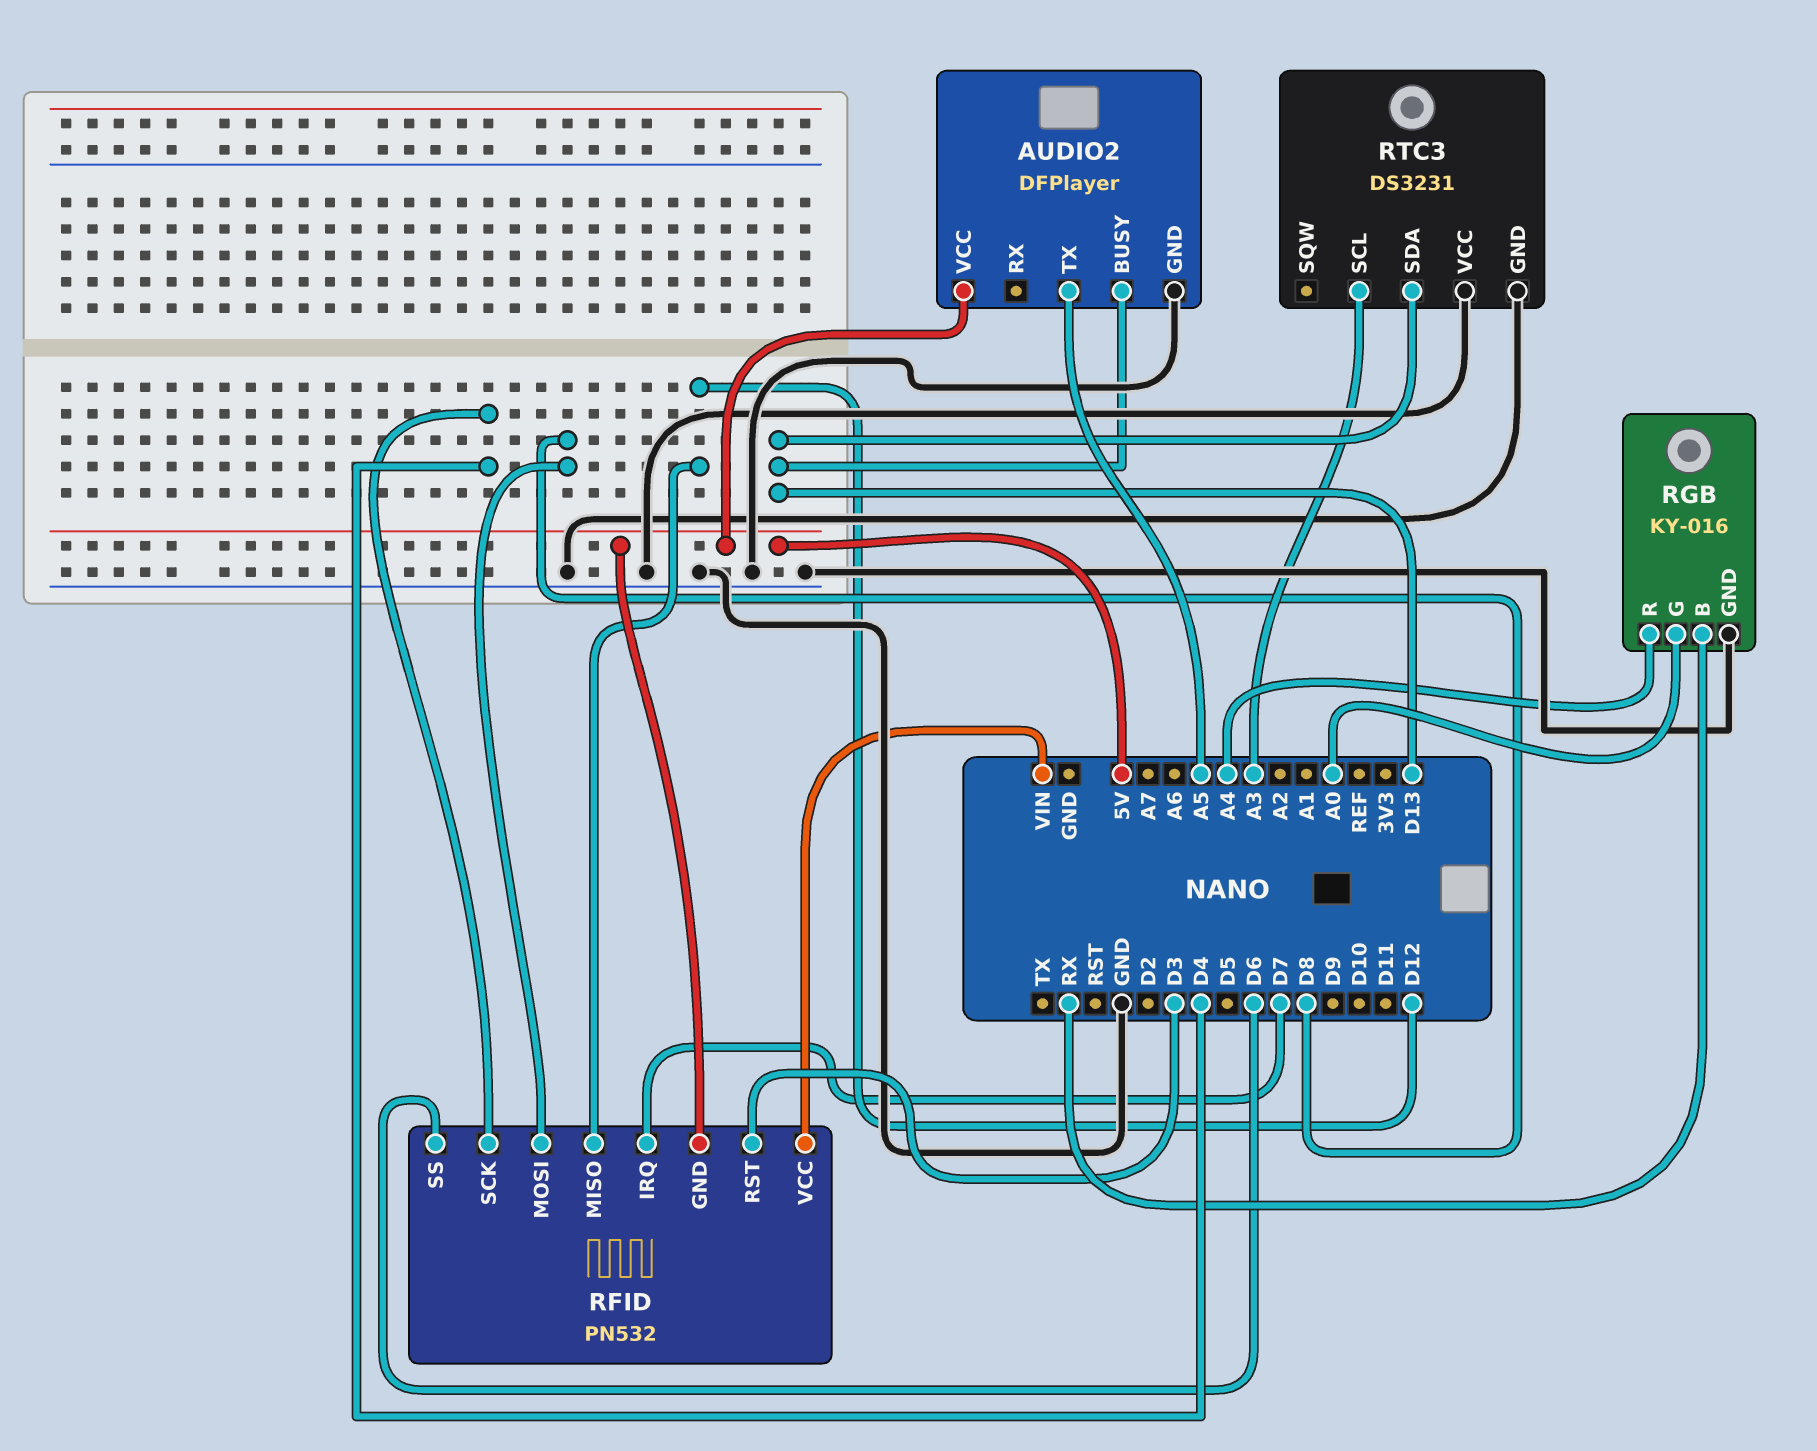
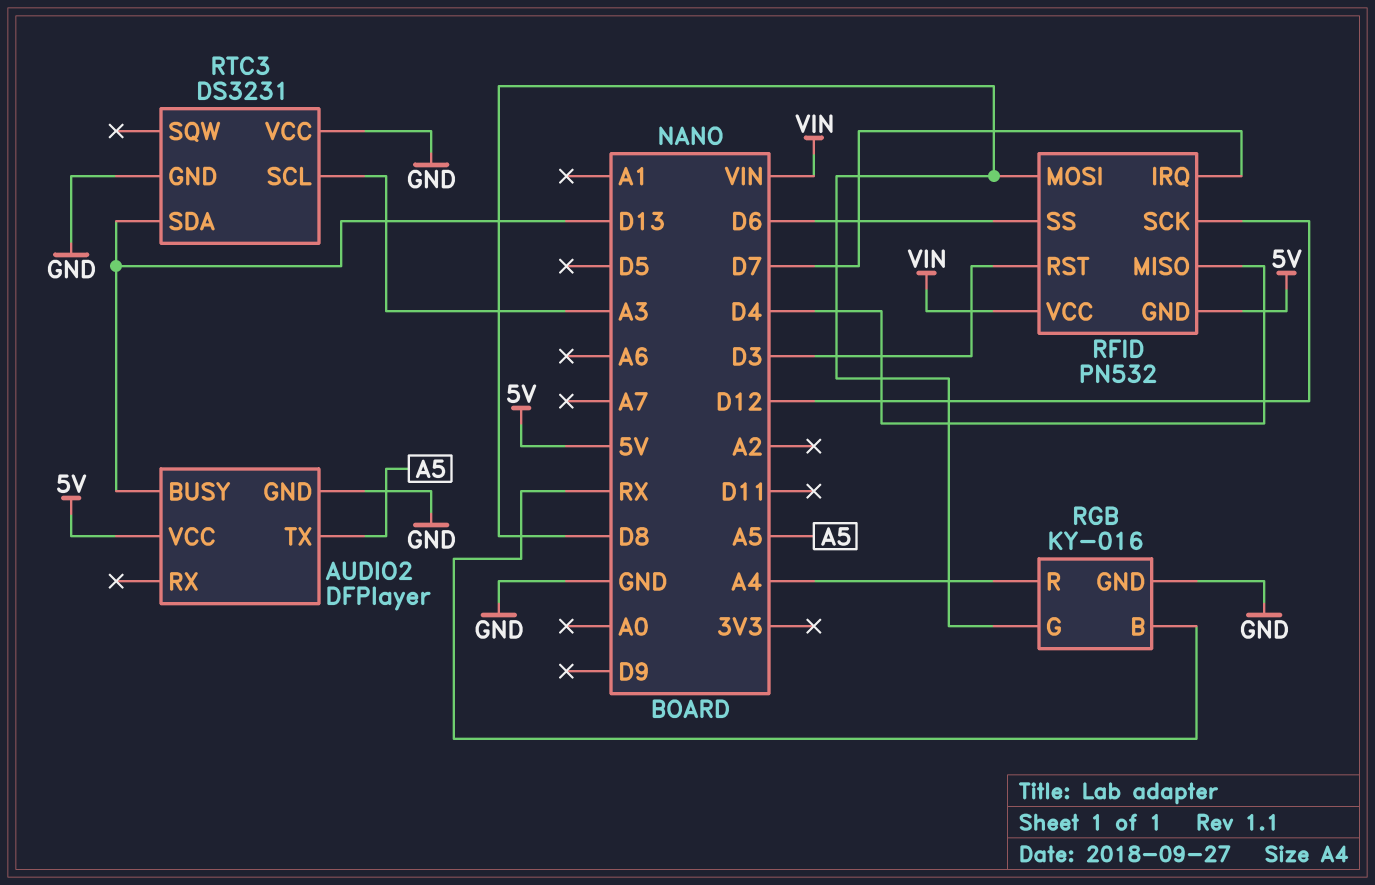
RFID pin MISO: D12 -> D4
RFID pin SCK: D4 -> D12
RGB pin G: A0 -> D8

